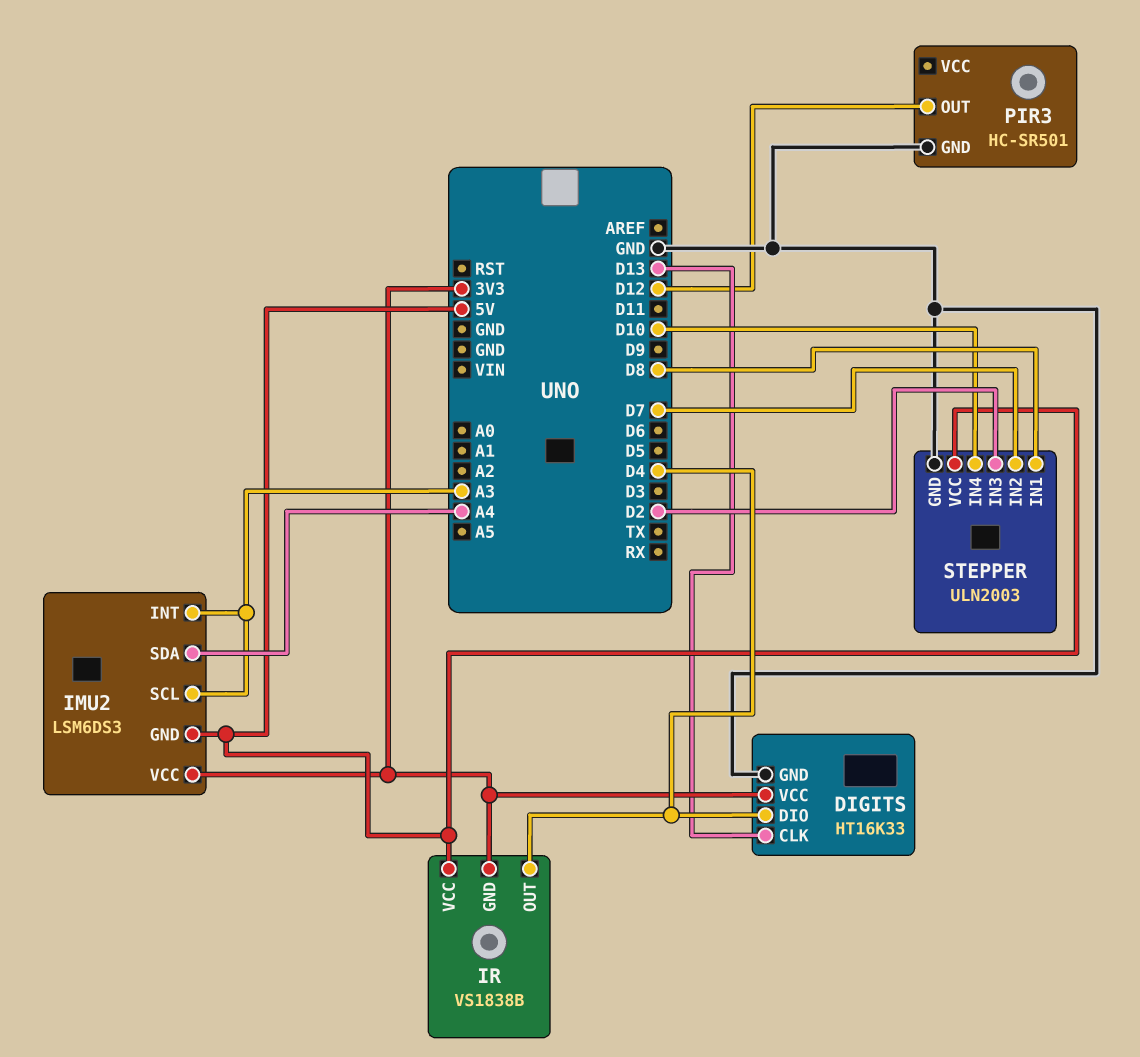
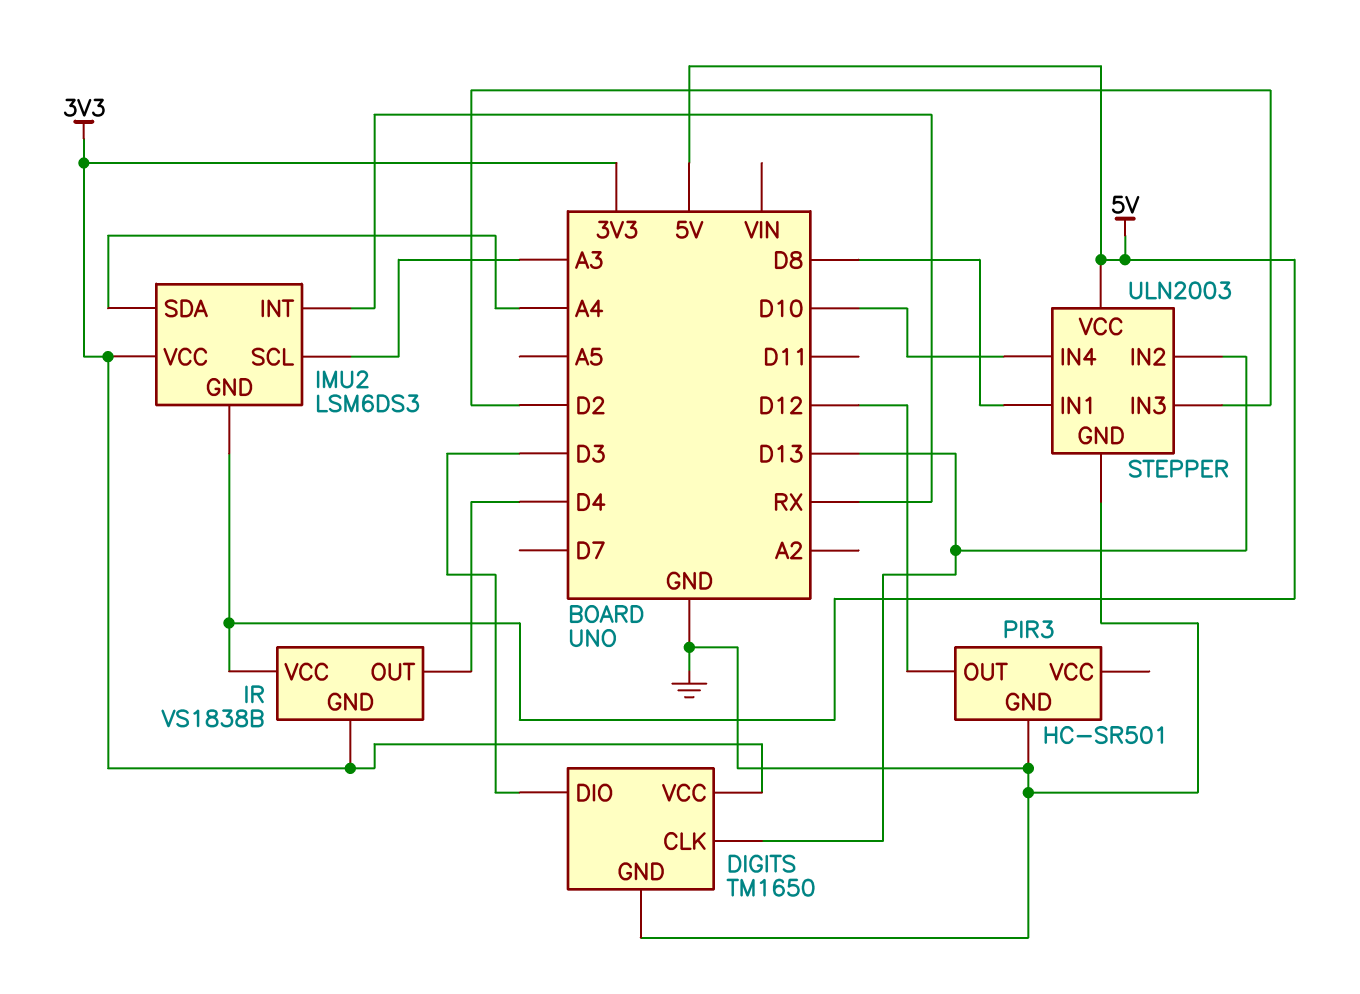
DIGITS: HT16K33 -> TM1650
DIGITS pin DIO: D4 -> D3
IMU2 pin INT: A3 -> RX
STEPPER pin IN2: D7 -> D13

